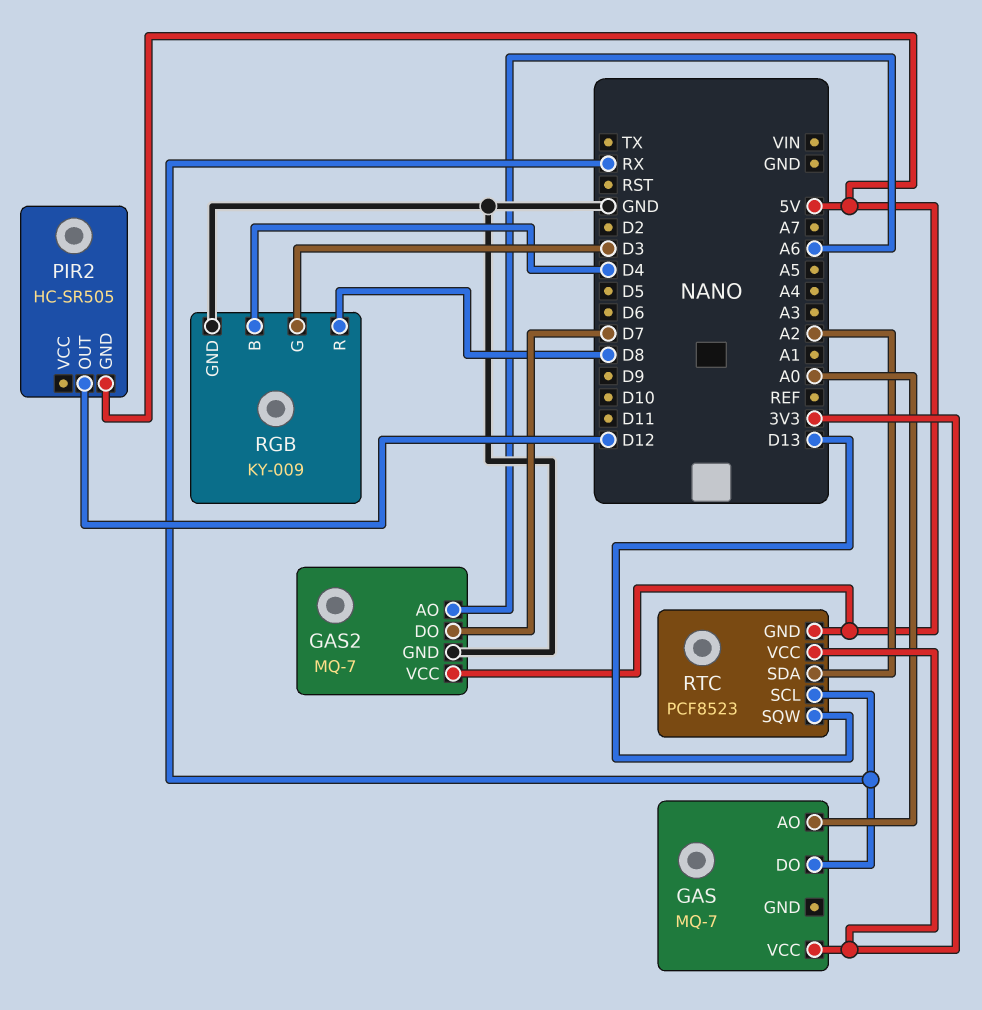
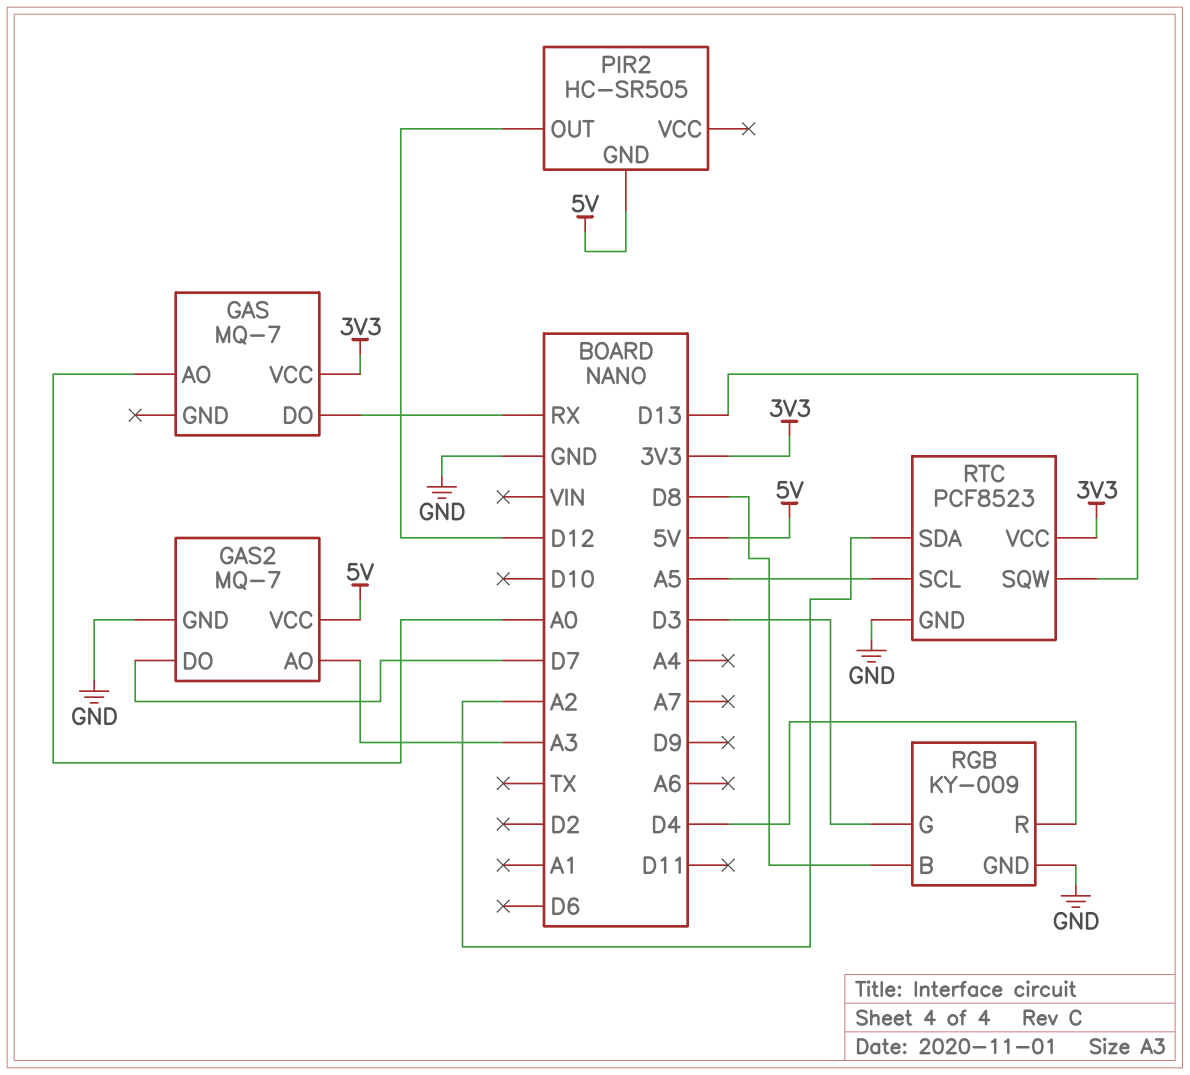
GAS2 pin AO: A6 -> A3
RGB pin B: D4 -> D8
RGB pin R: D8 -> D4
RTC pin GND: 5V -> GND
RTC pin SCL: RX -> A5

